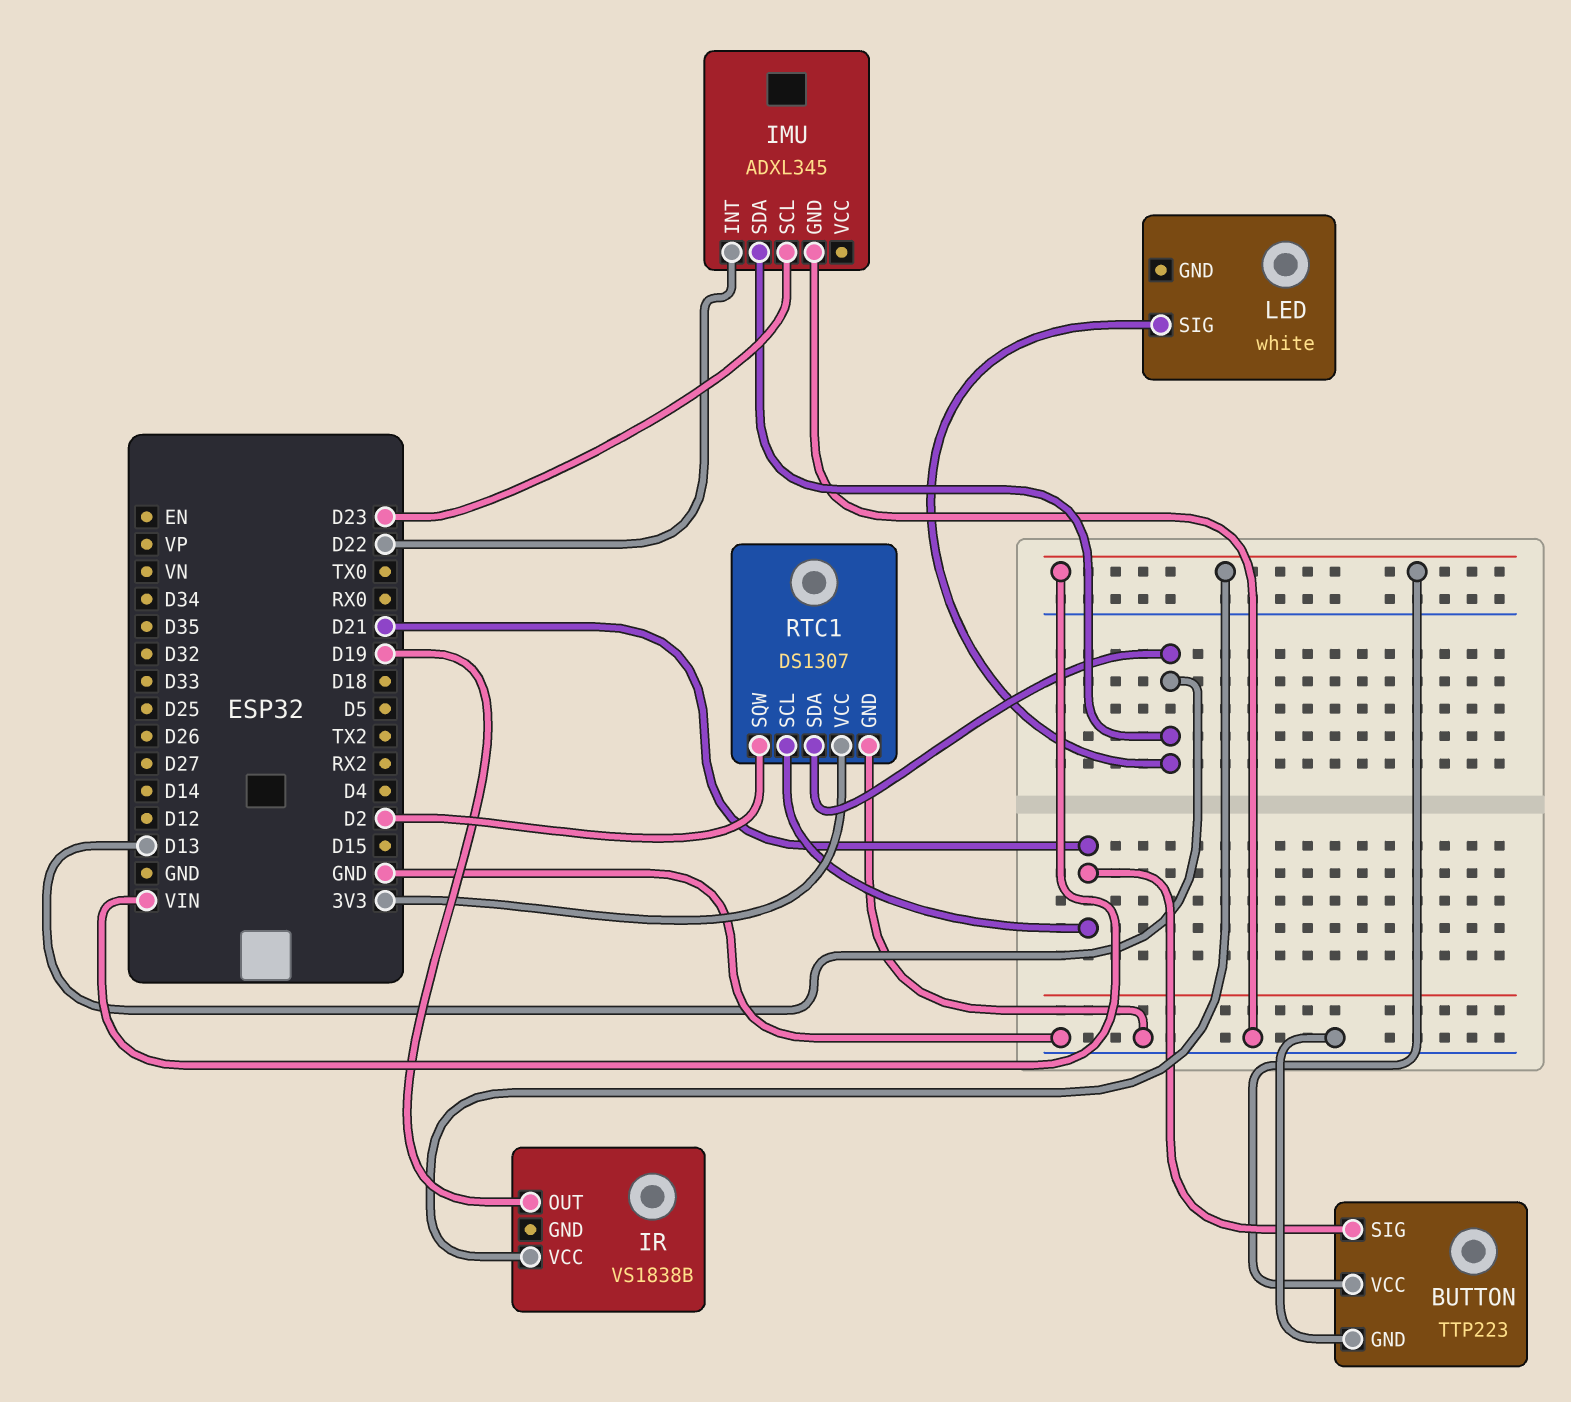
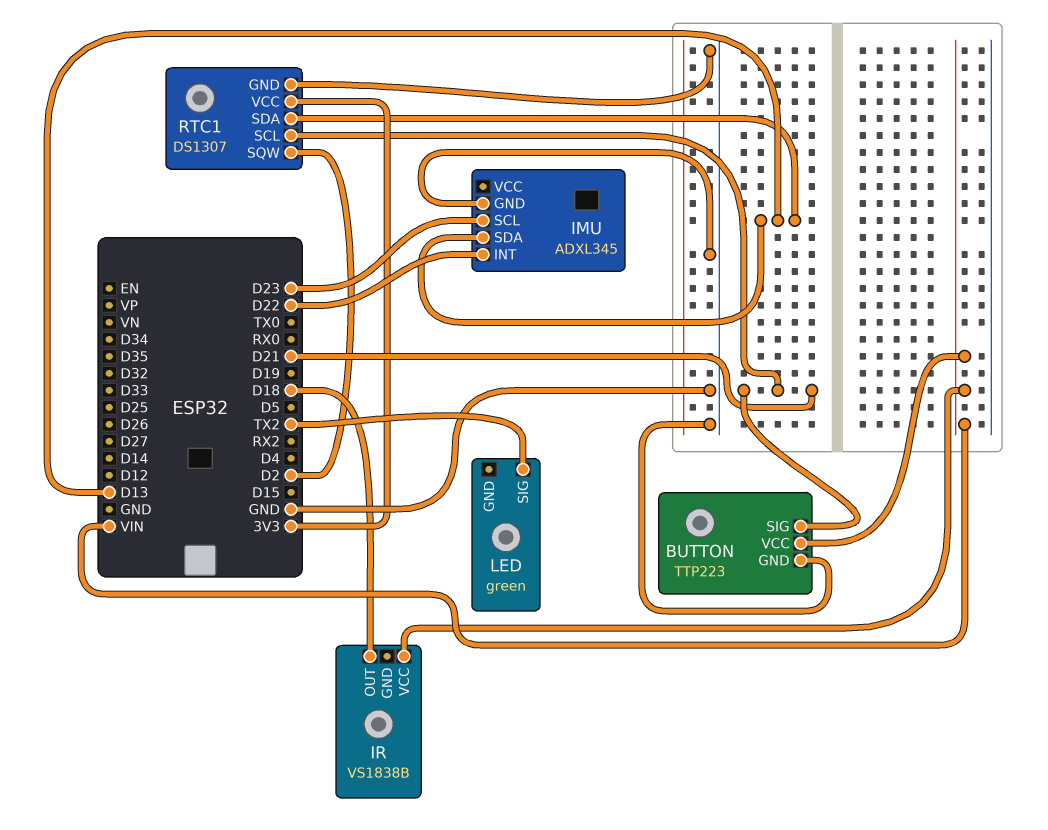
IR pin OUT: D19 -> D18
LED: white -> green
LED pin SIG: D13 -> TX2

